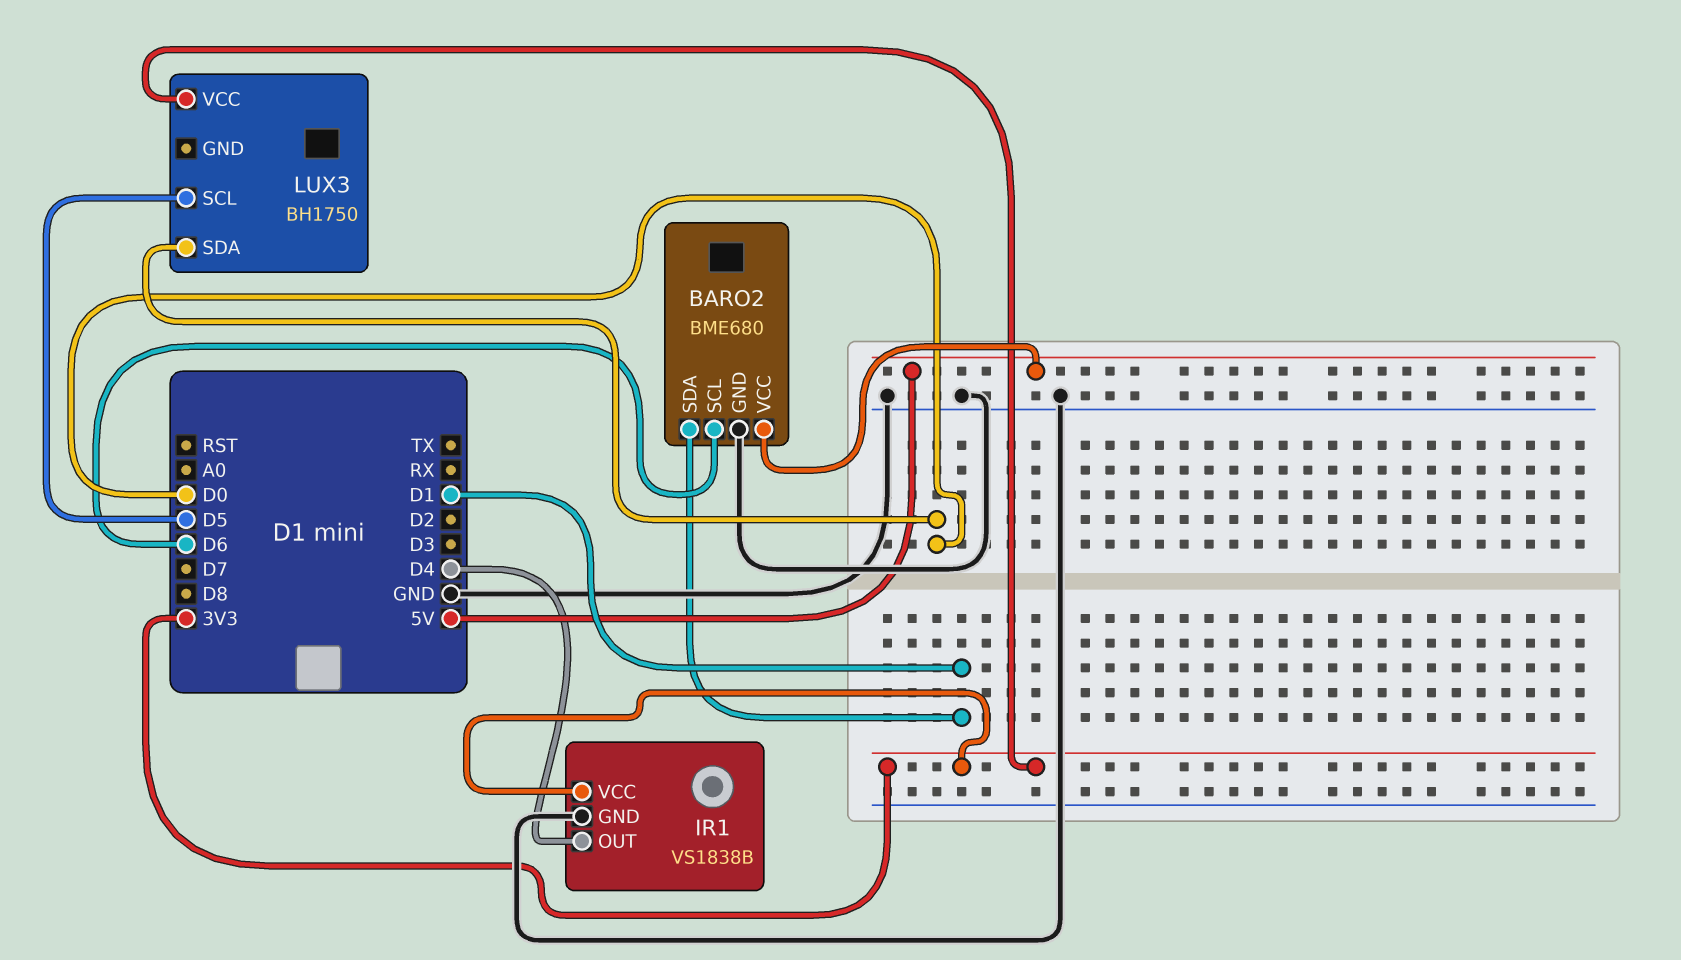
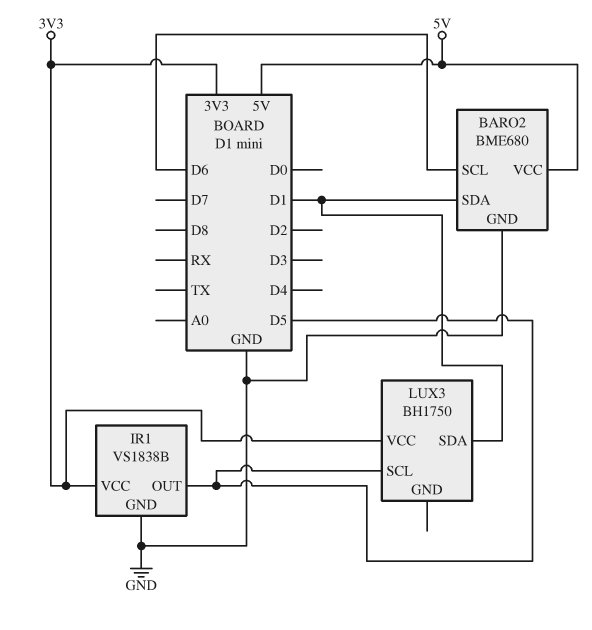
IR1 pin OUT: D4 -> D5
LUX3 pin SDA: D0 -> D1

